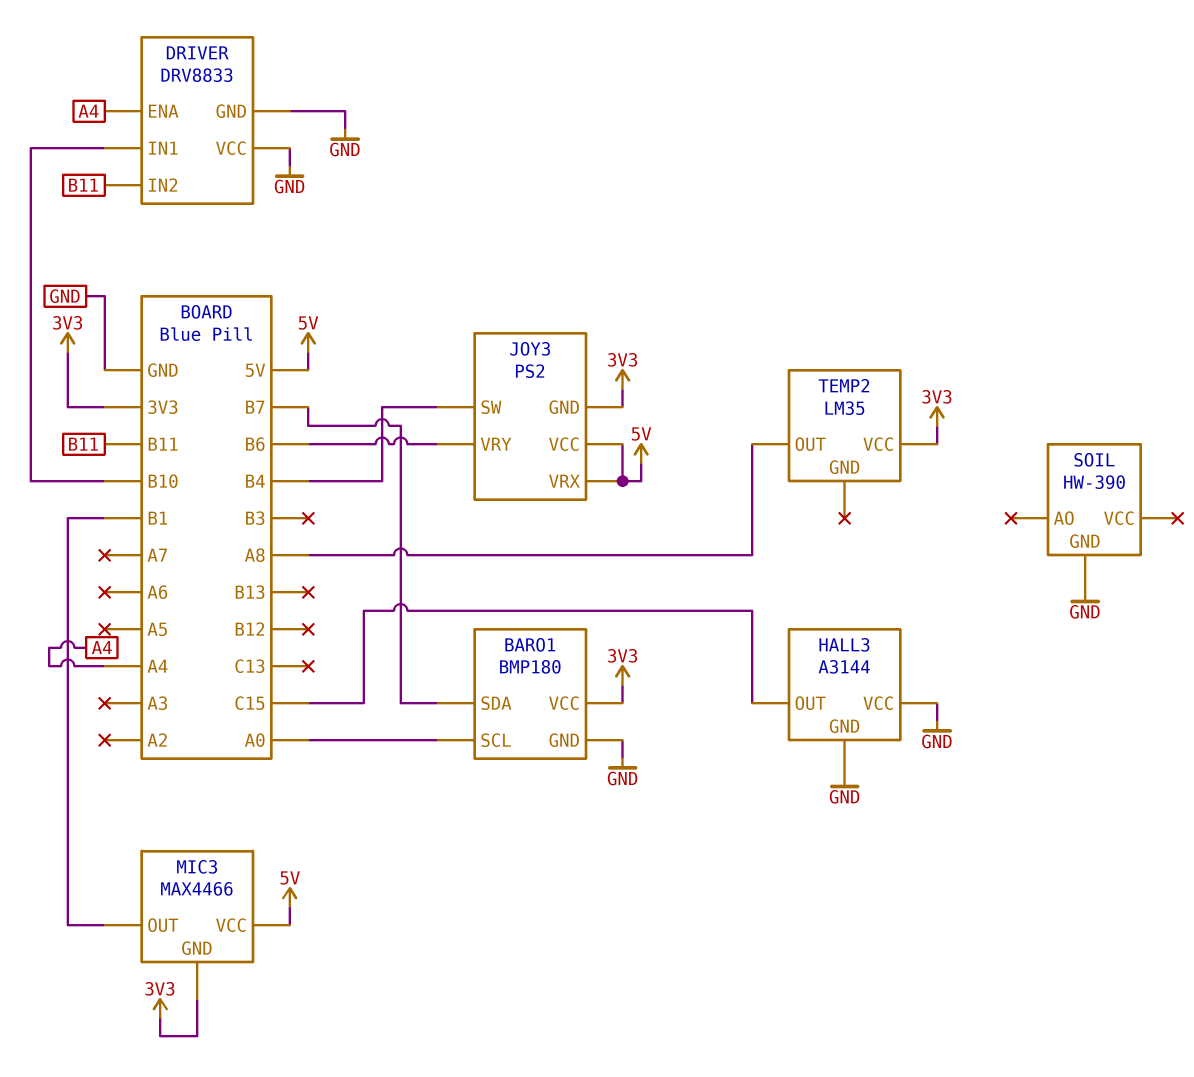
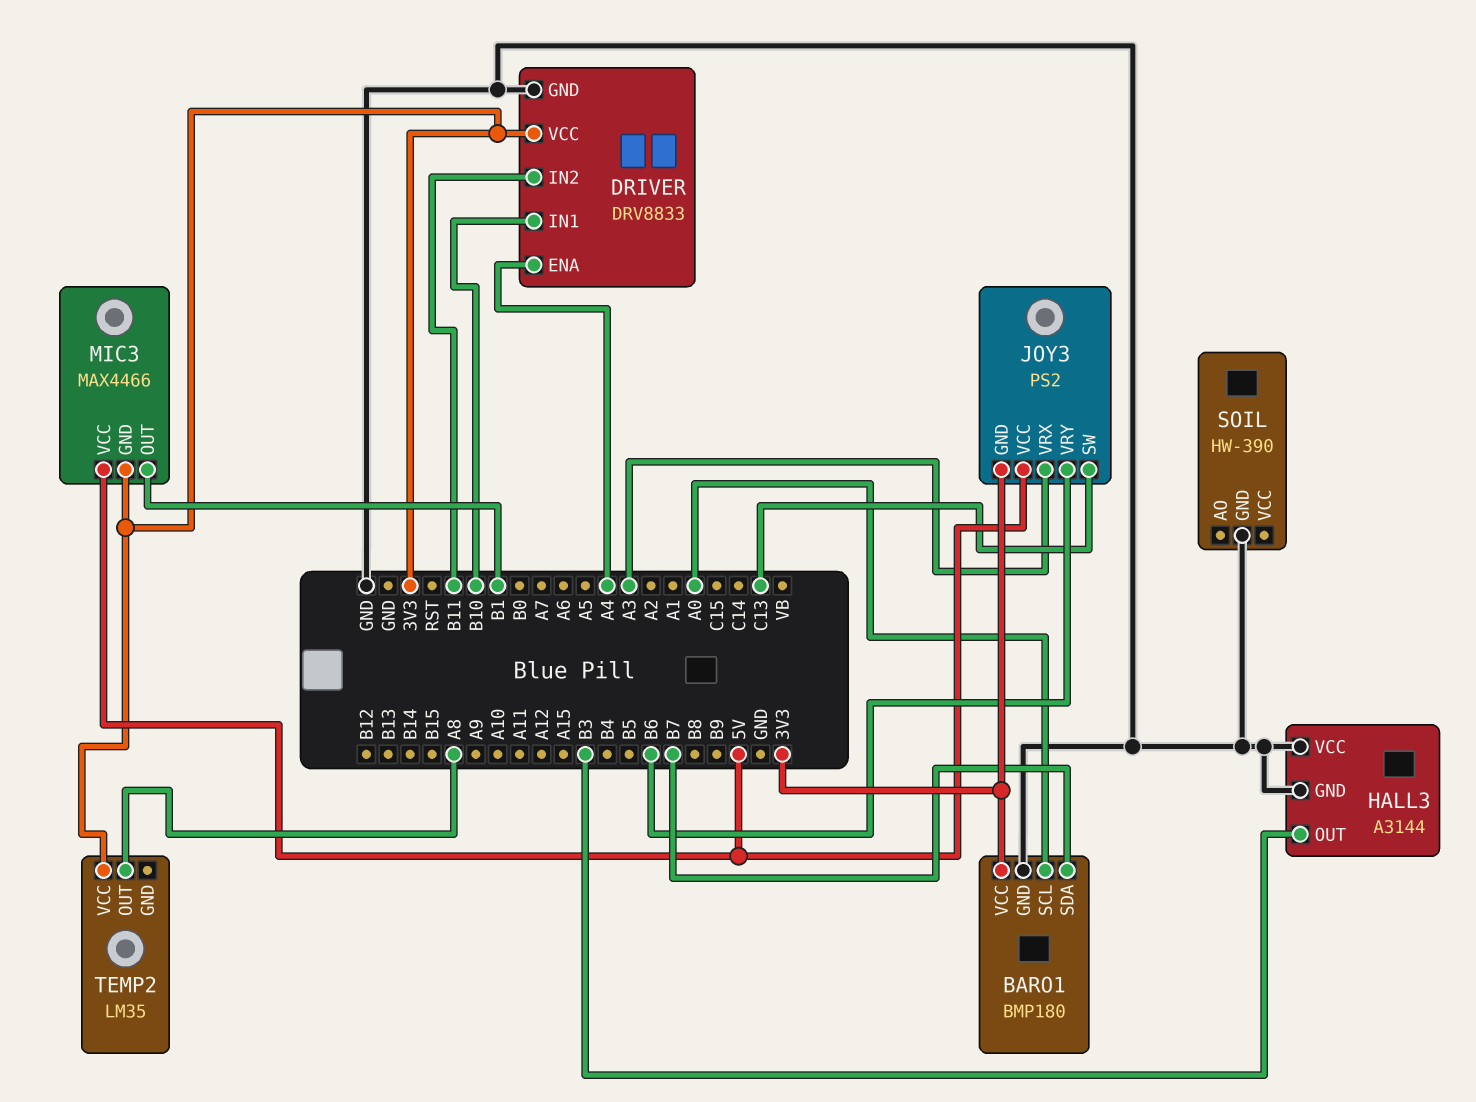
DRIVER pin VCC: GND -> 3V3
HALL3 pin OUT: C15 -> B3
JOY3 pin SW: B4 -> C13
JOY3 pin VRX: 5V -> A3

